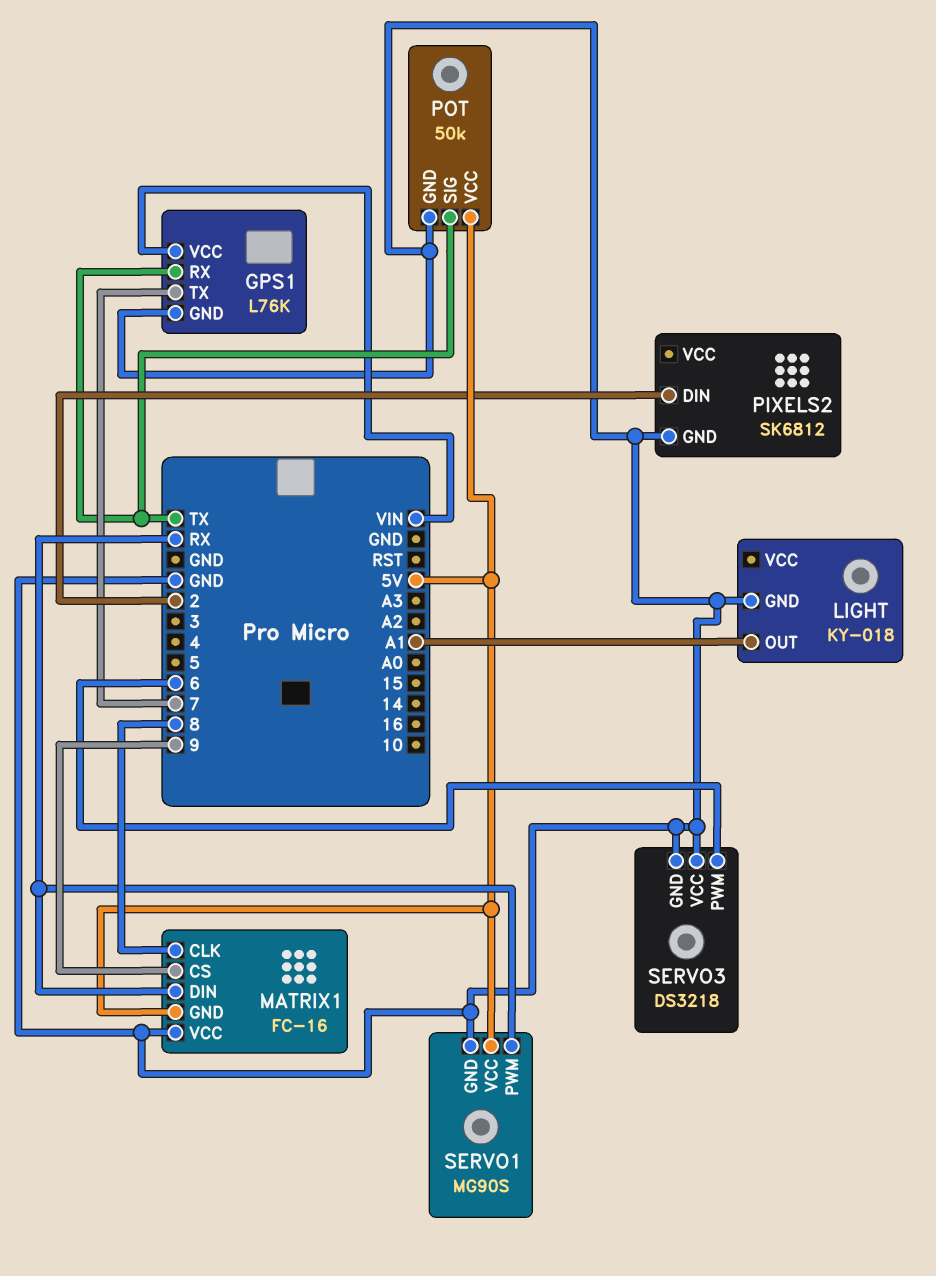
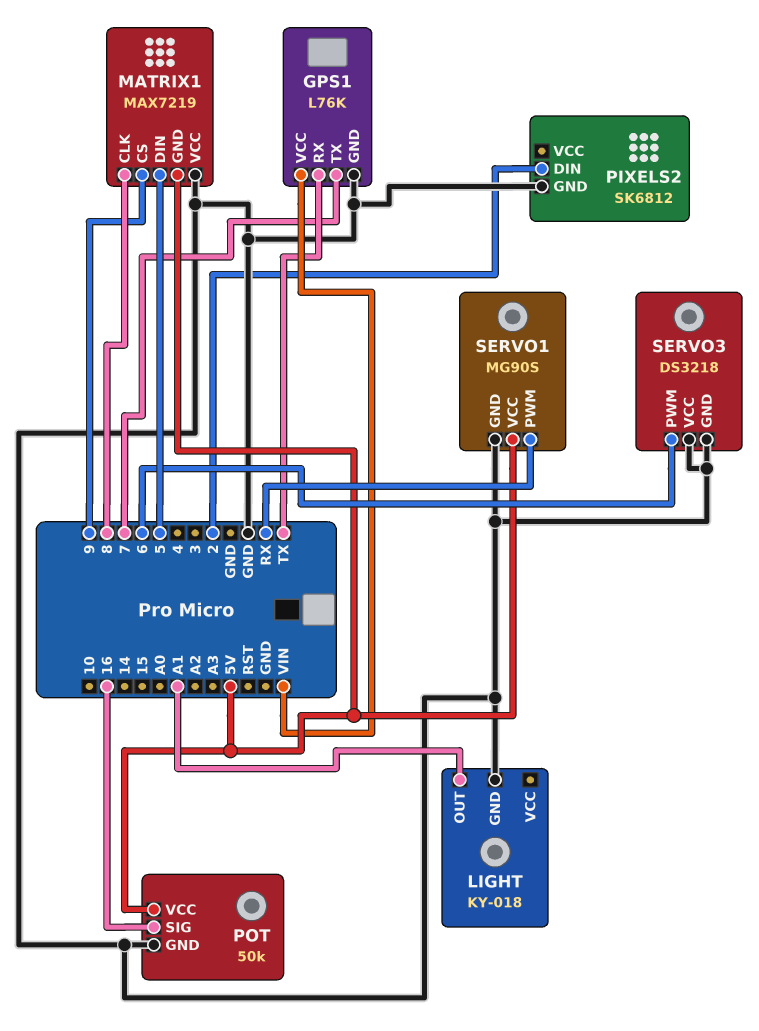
MATRIX1: FC-16 -> MAX7219
MATRIX1 pin DIN: RX -> 5
POT pin SIG: TX -> 16

